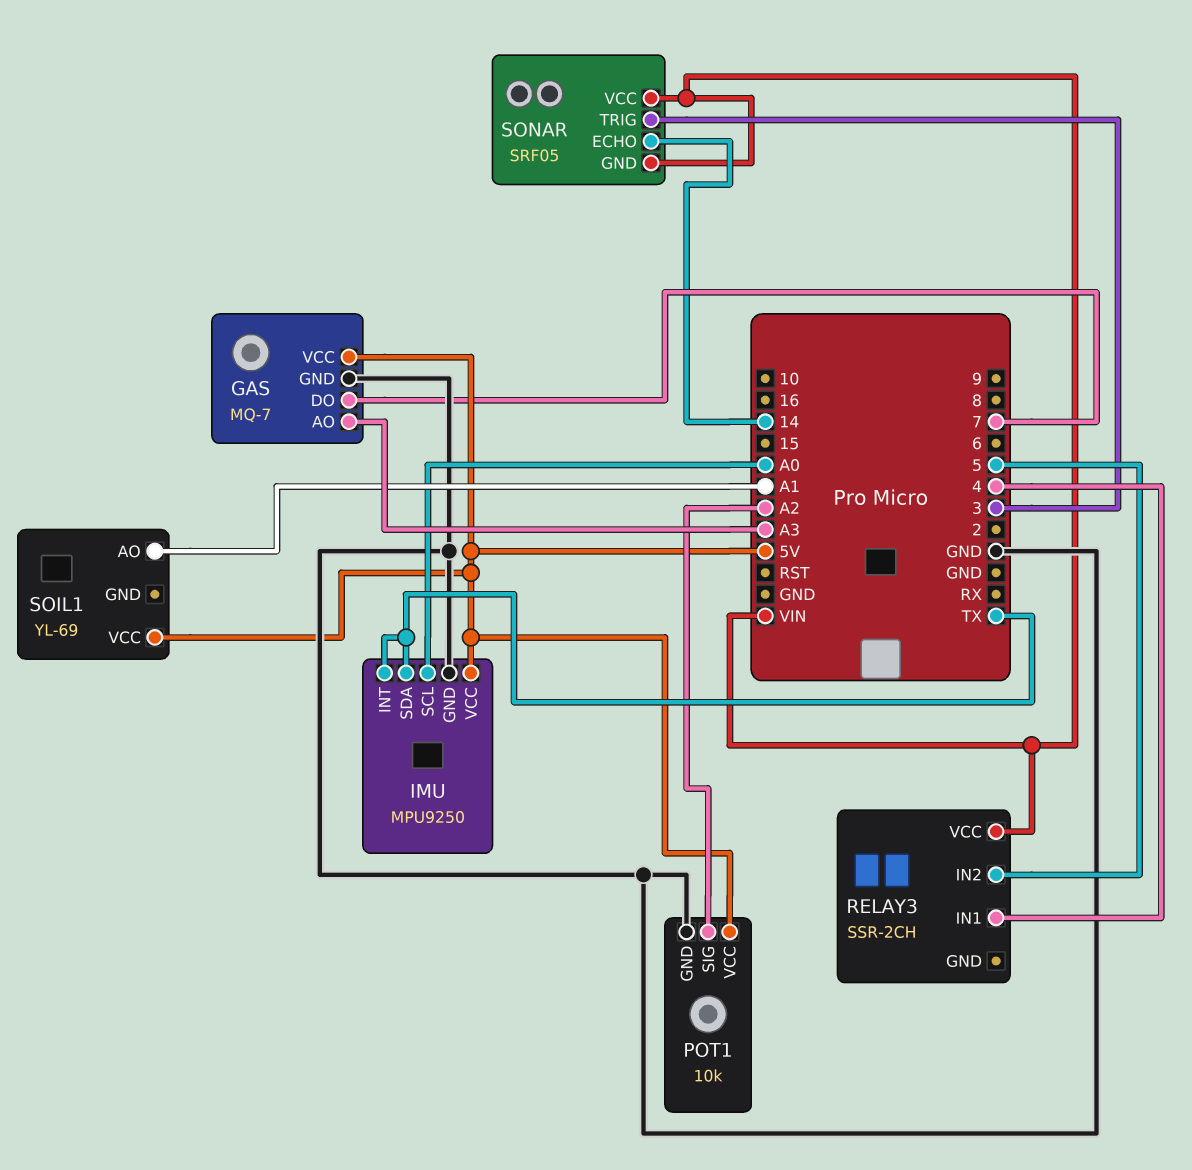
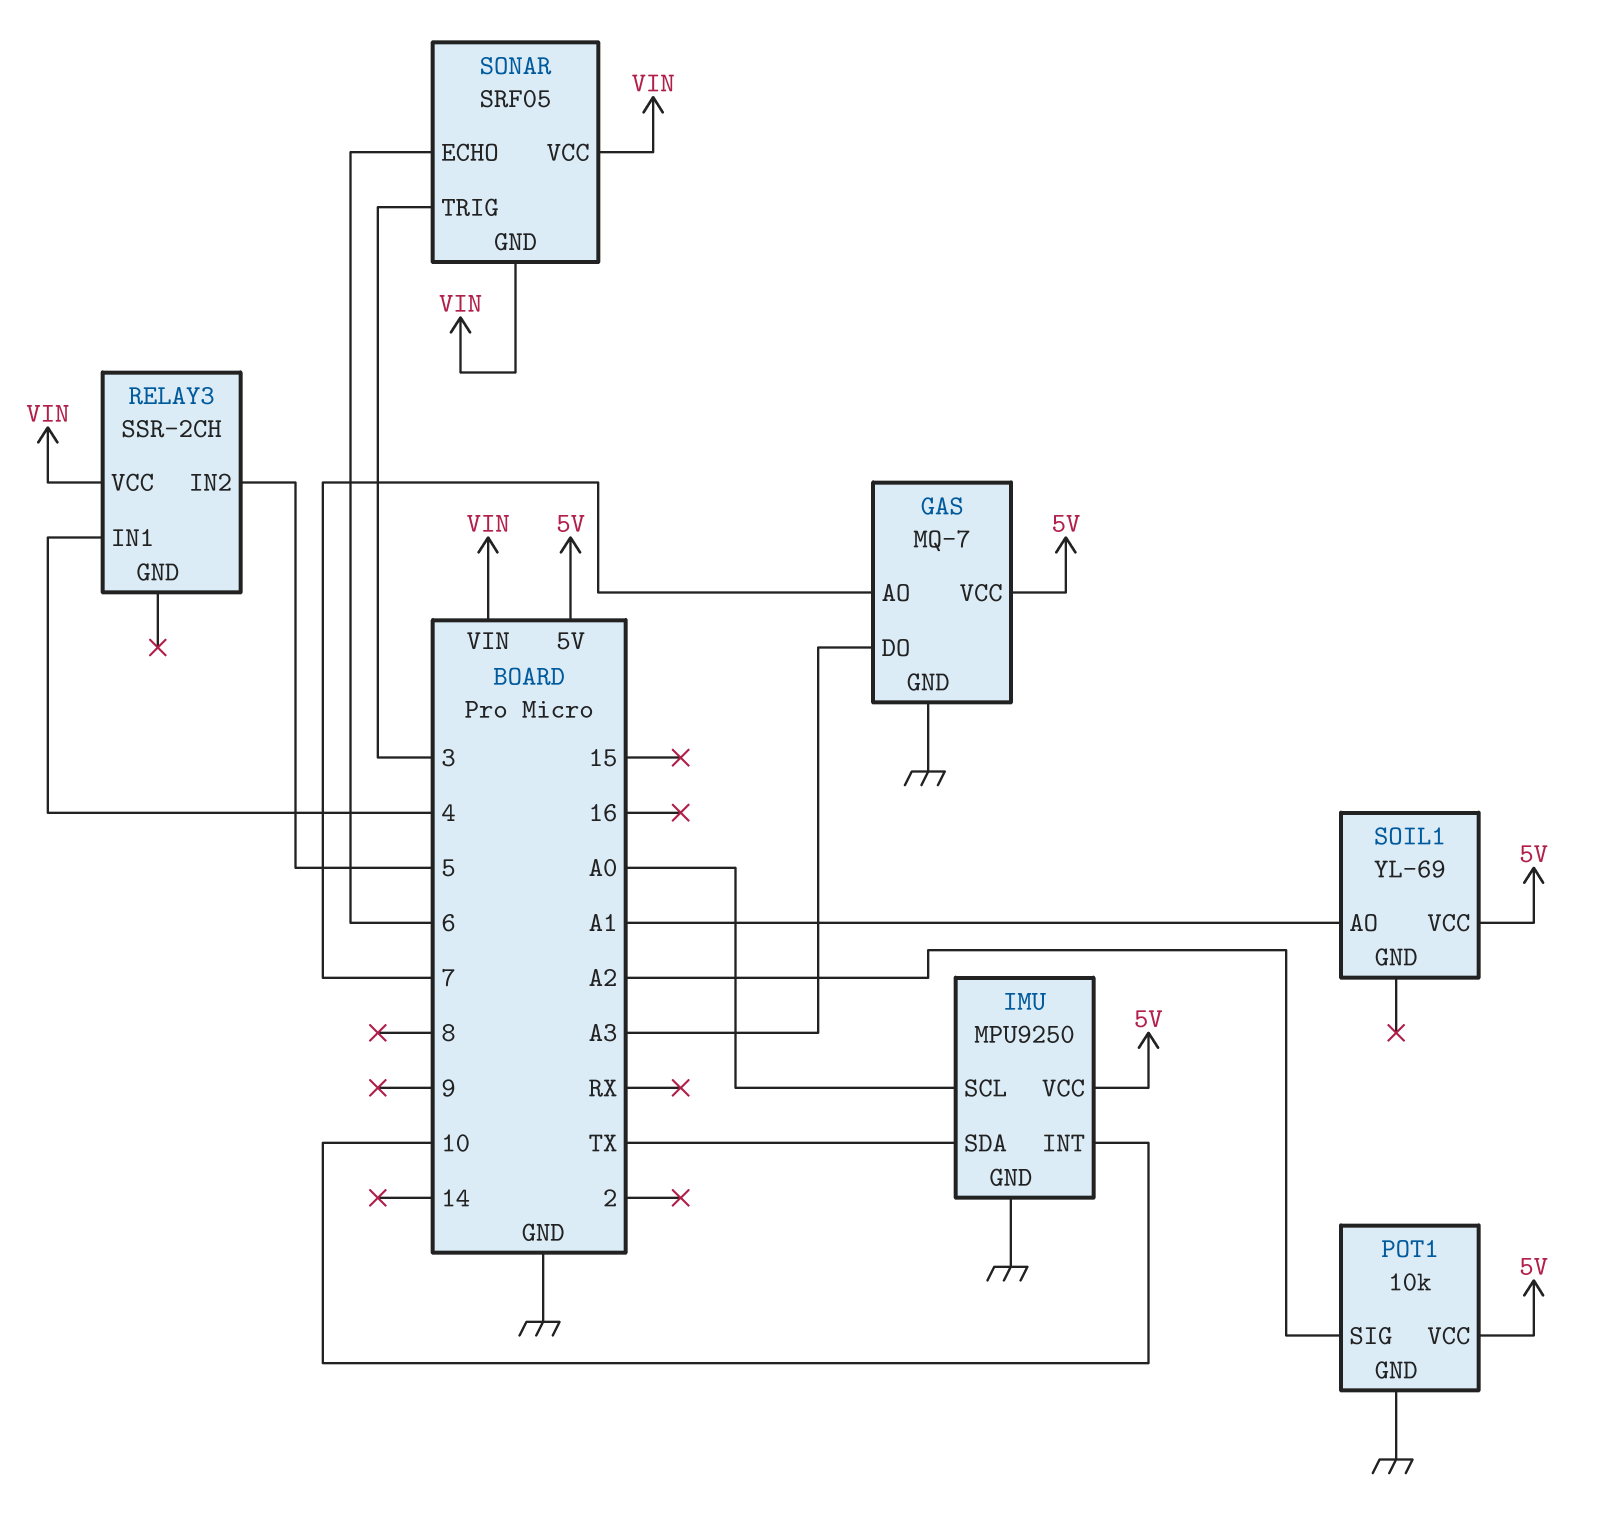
GAS pin AO: A3 -> 7
GAS pin DO: 7 -> A3
IMU pin INT: TX -> 10
SONAR pin ECHO: 14 -> 6

